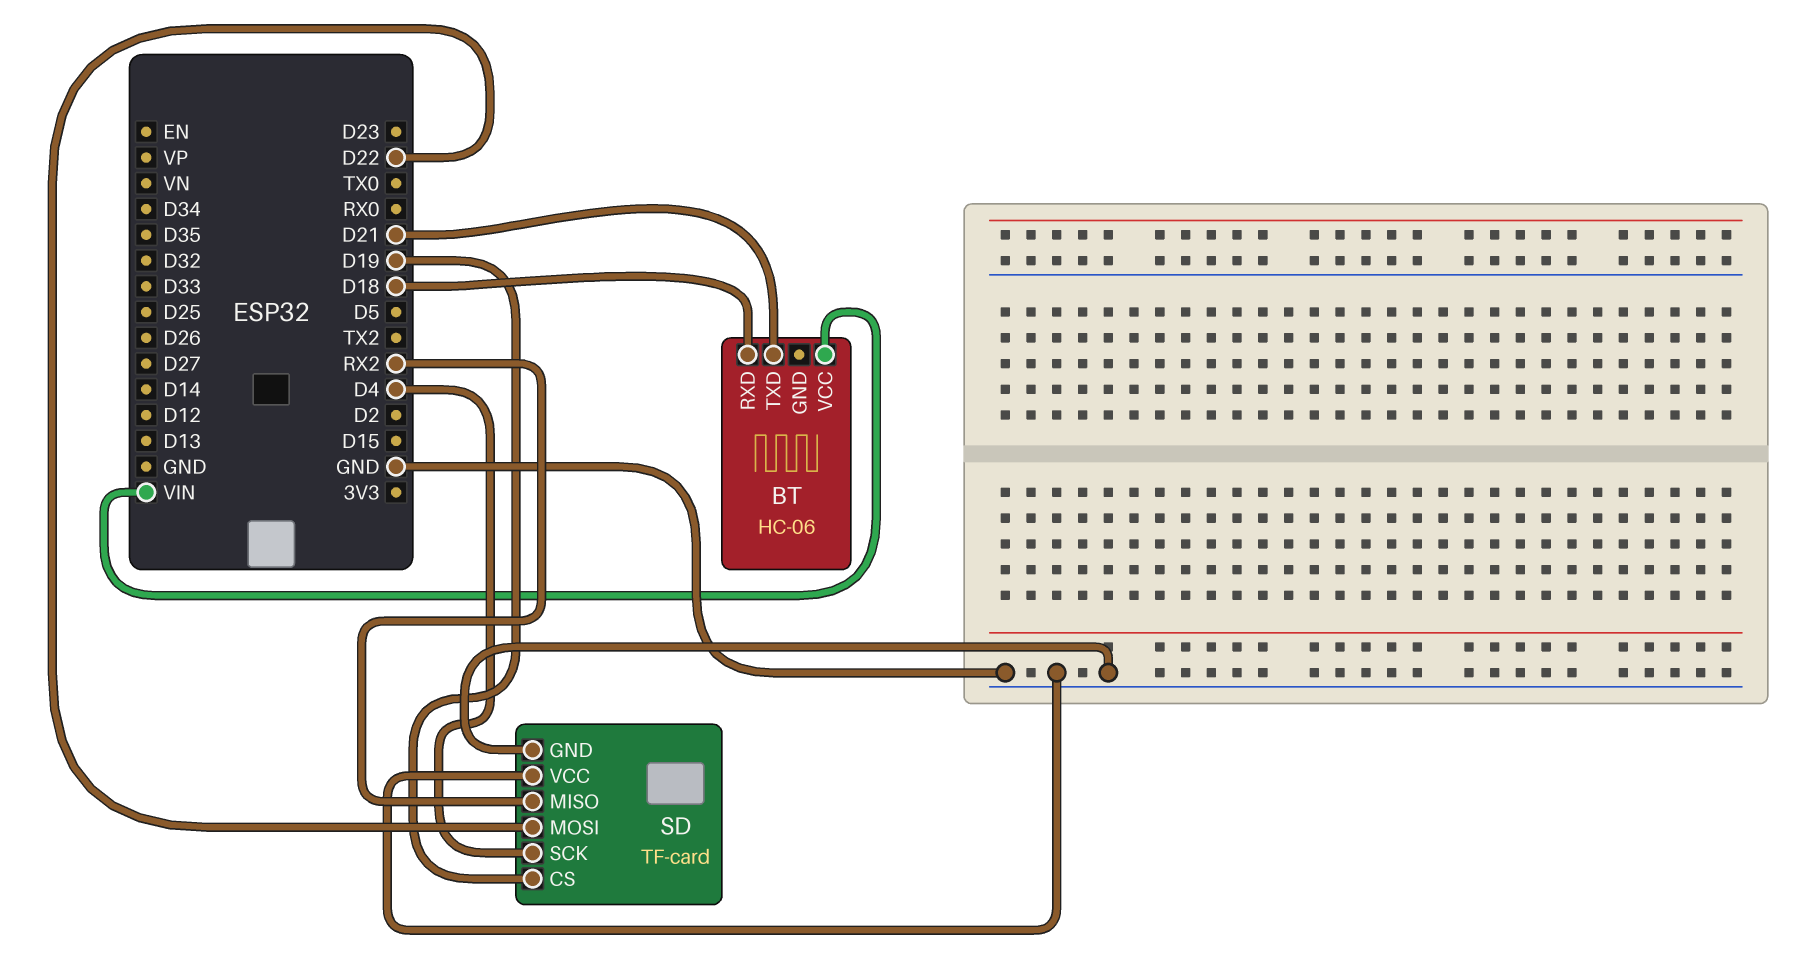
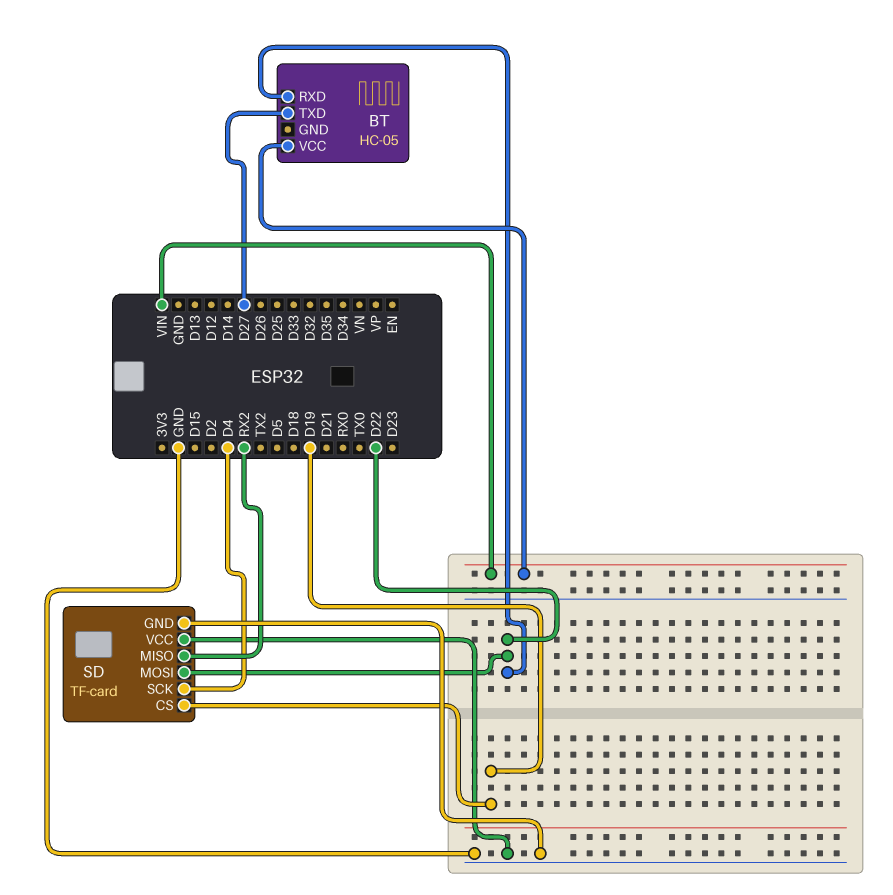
BT: HC-06 -> HC-05
BT pin RXD: D18 -> D22
BT pin TXD: D21 -> D27

